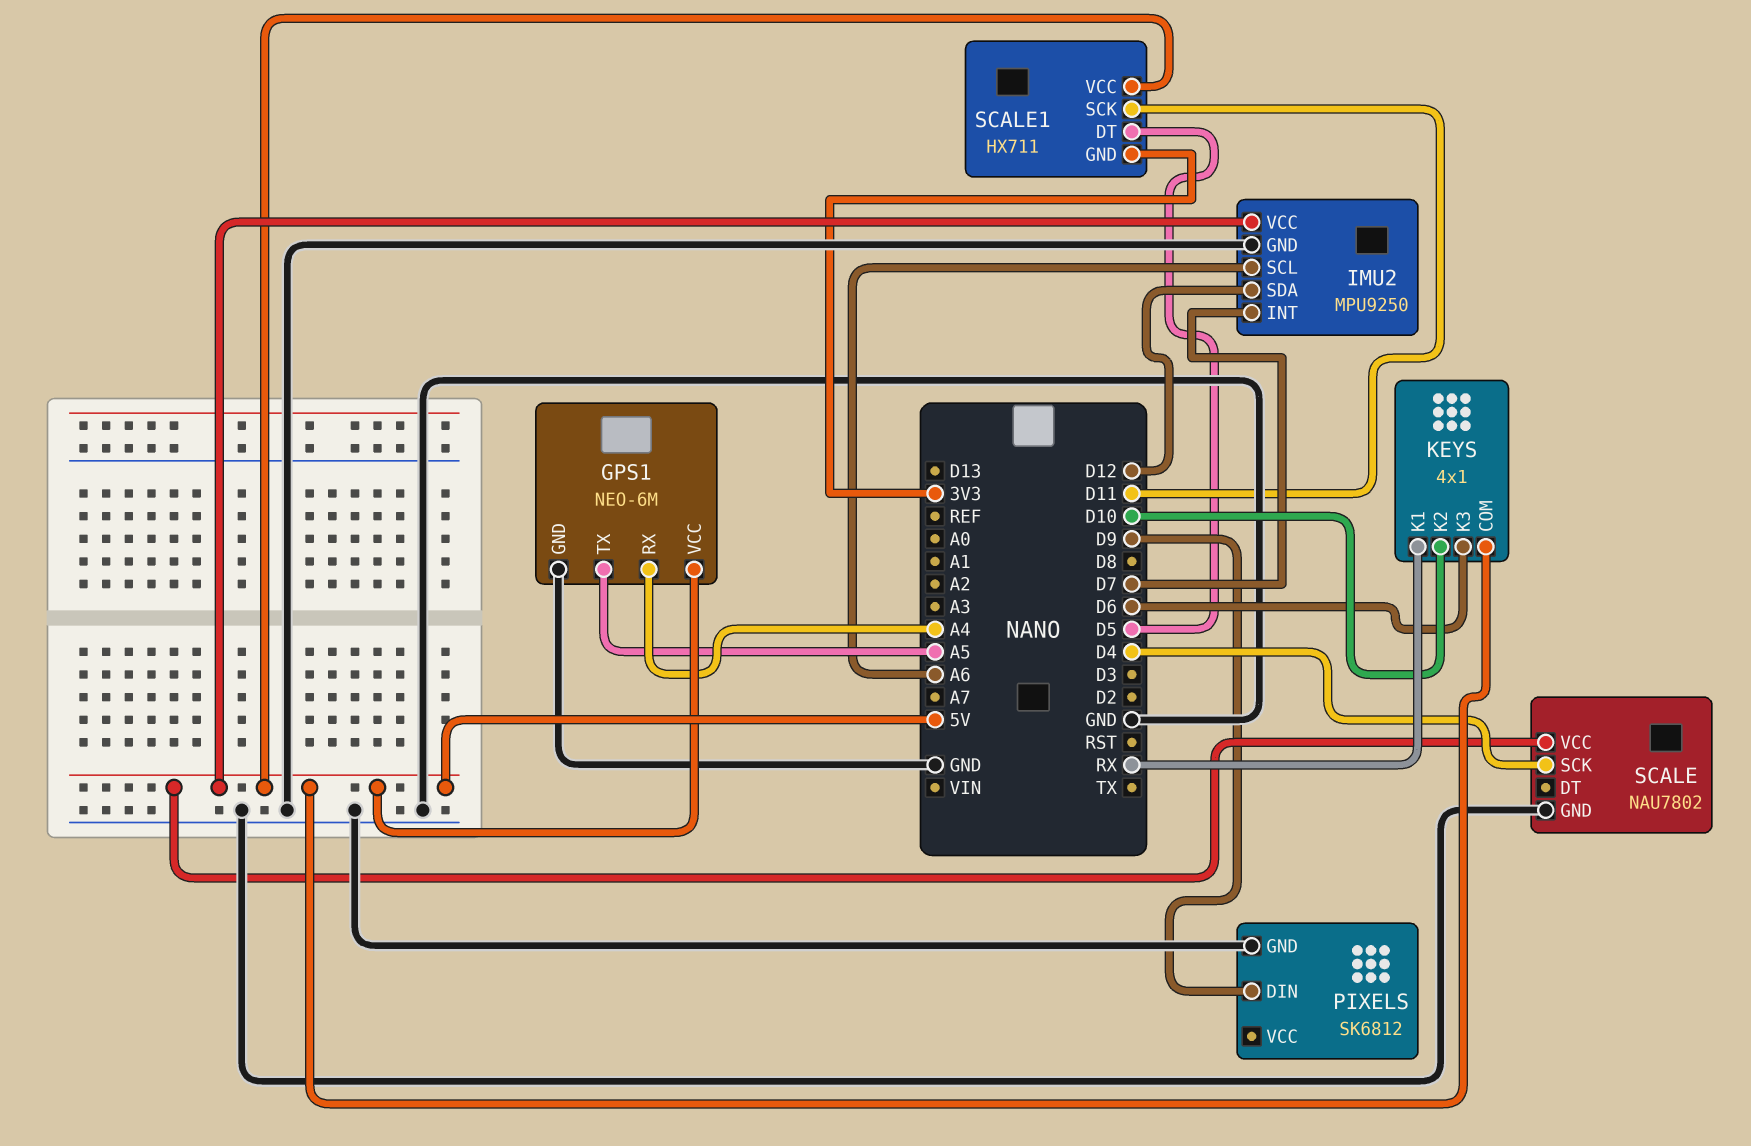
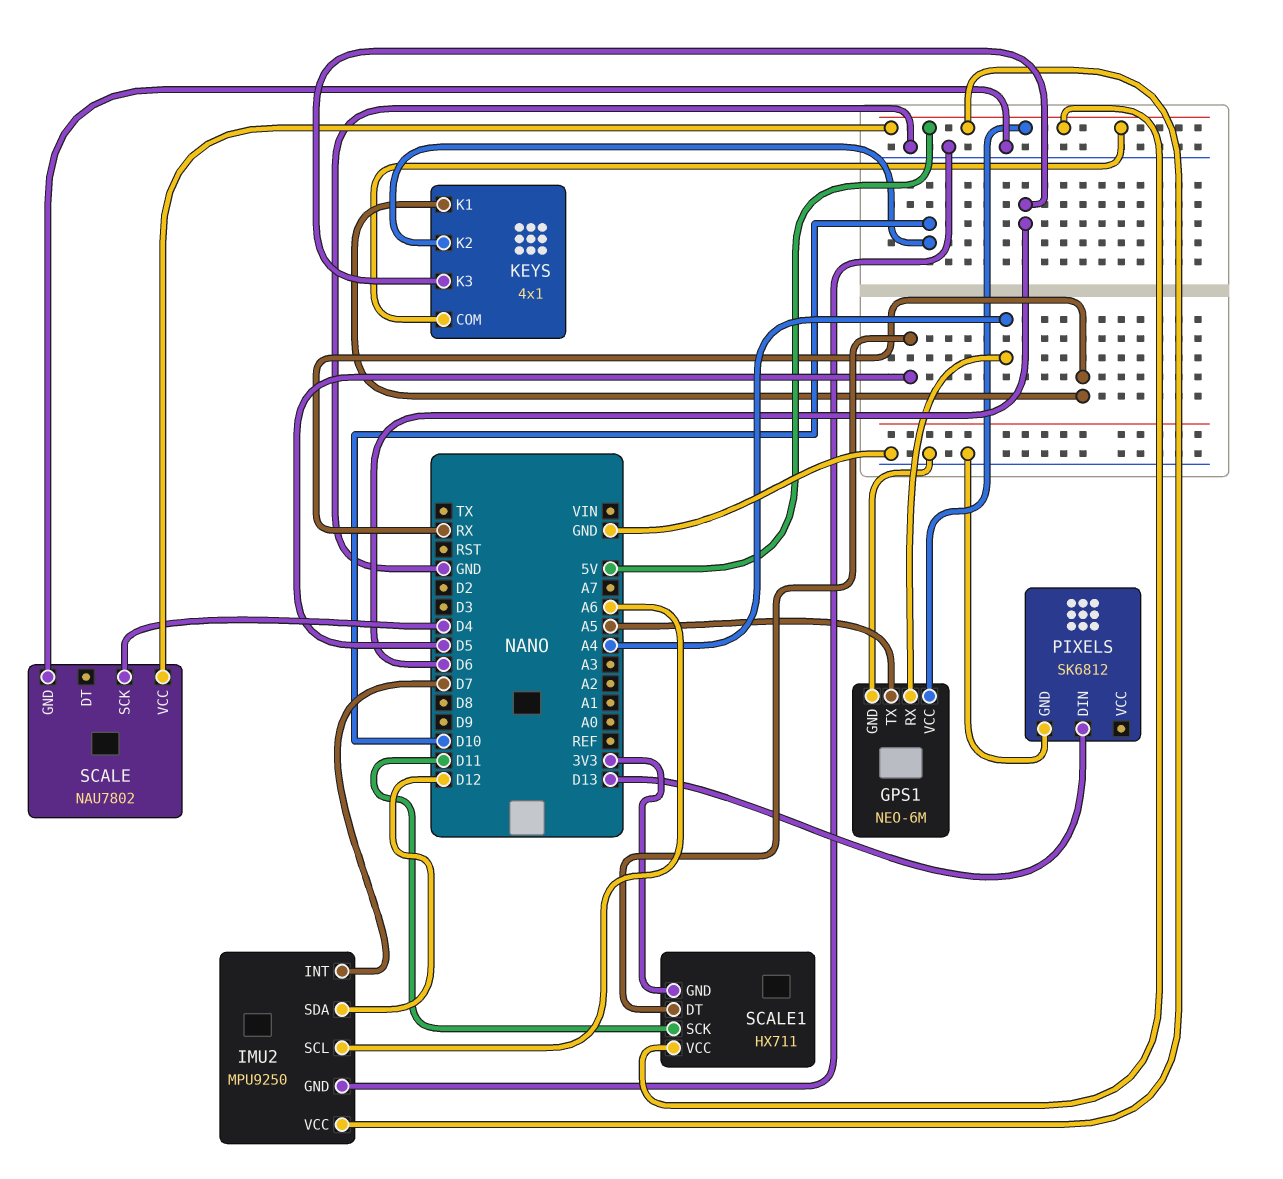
PIXELS pin DIN: D9 -> D13

